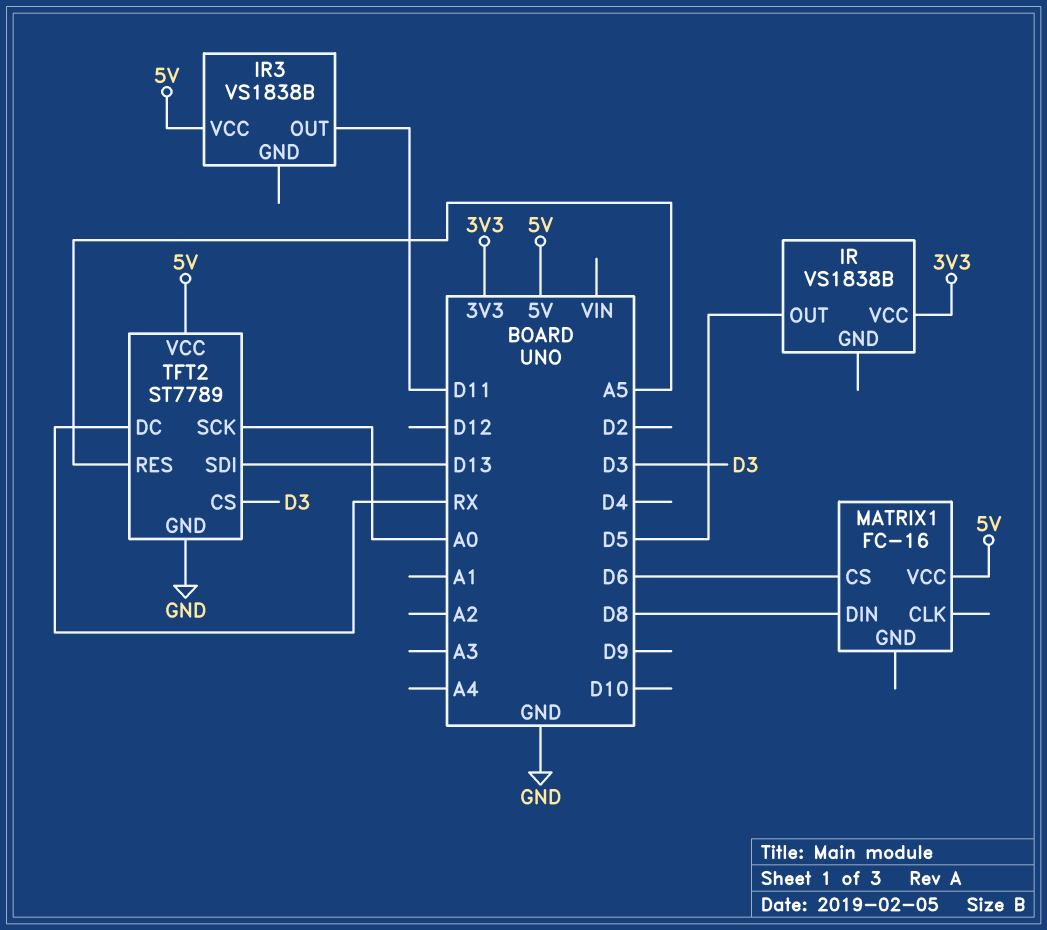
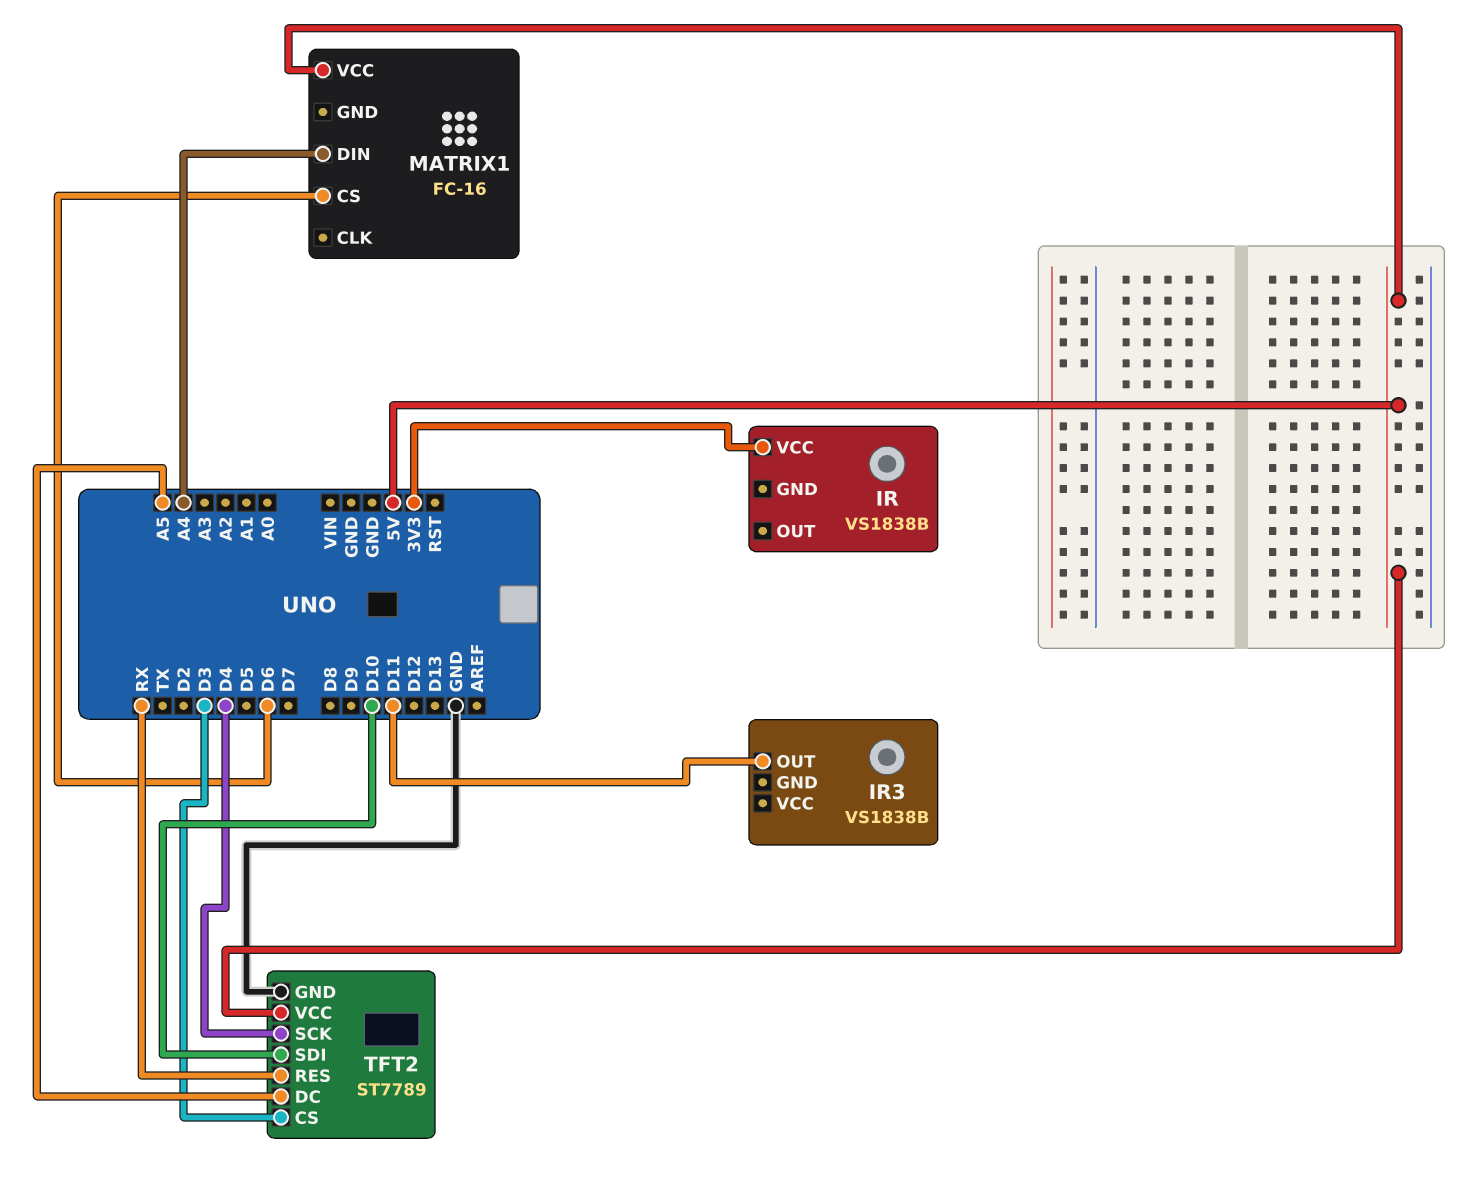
IR pin OUT: D5 -> none
IR3 pin VCC: 5V -> none
MATRIX1 pin DIN: D8 -> A4
TFT2 pin DC: RX -> A5
TFT2 pin RES: A5 -> RX
TFT2 pin SCK: A0 -> D4
TFT2 pin SDI: D13 -> D10

